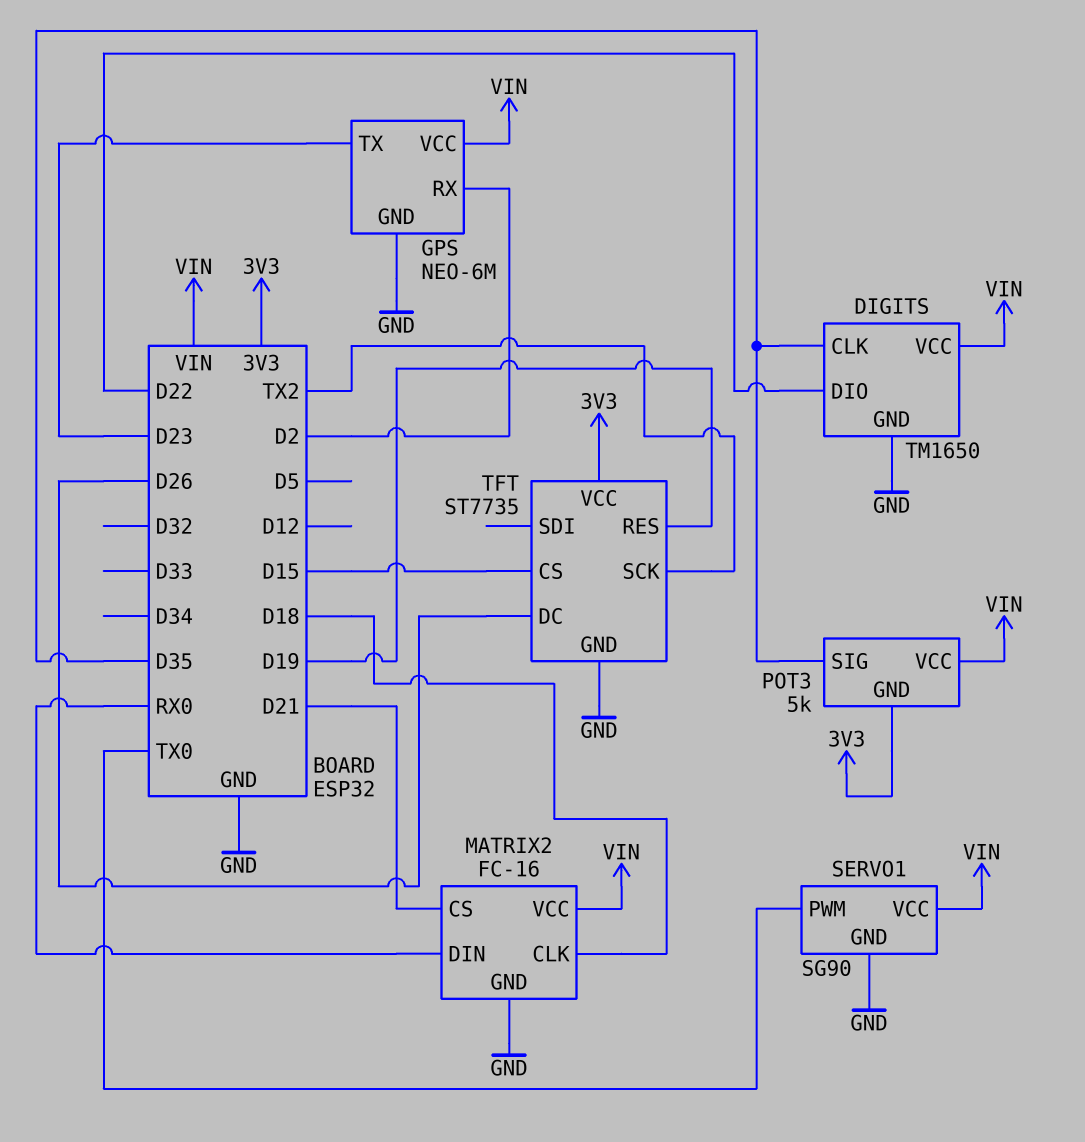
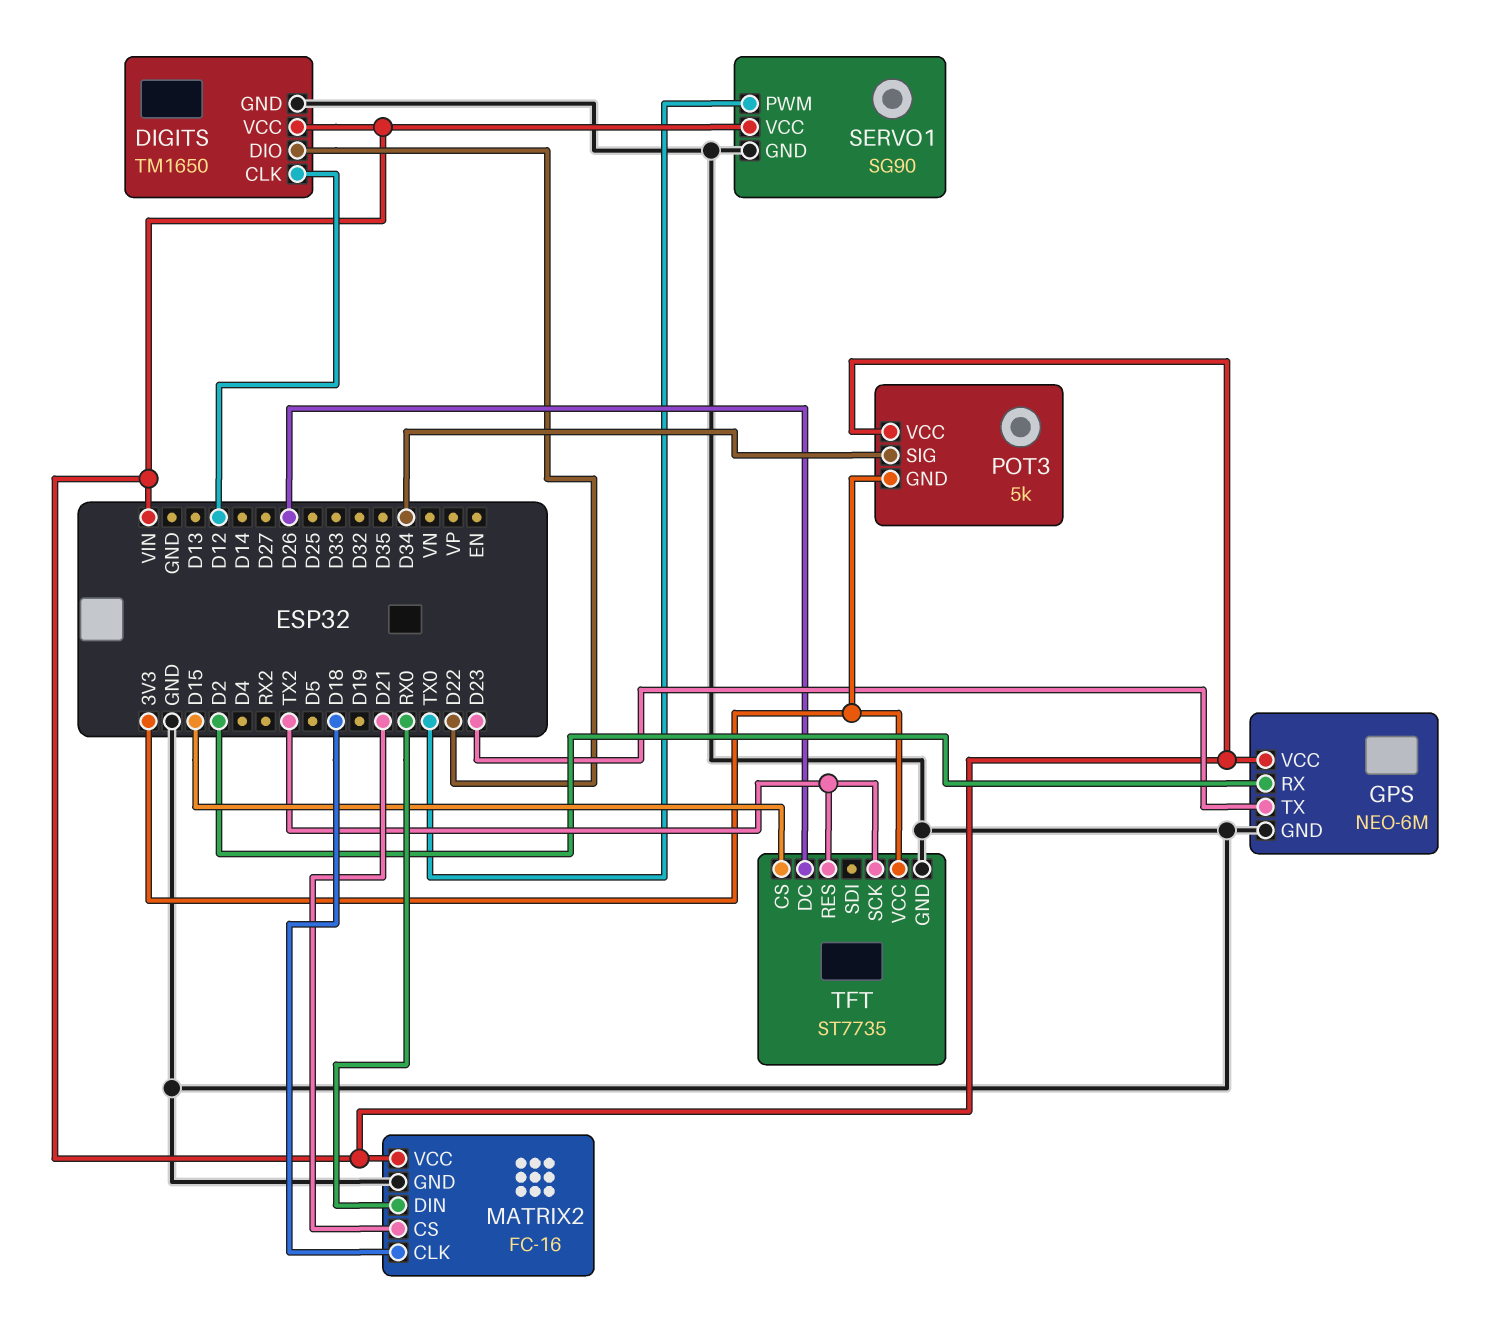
DIGITS pin CLK: D35 -> D12
POT3 pin SIG: D35 -> D34
TFT pin RES: D19 -> TX2

